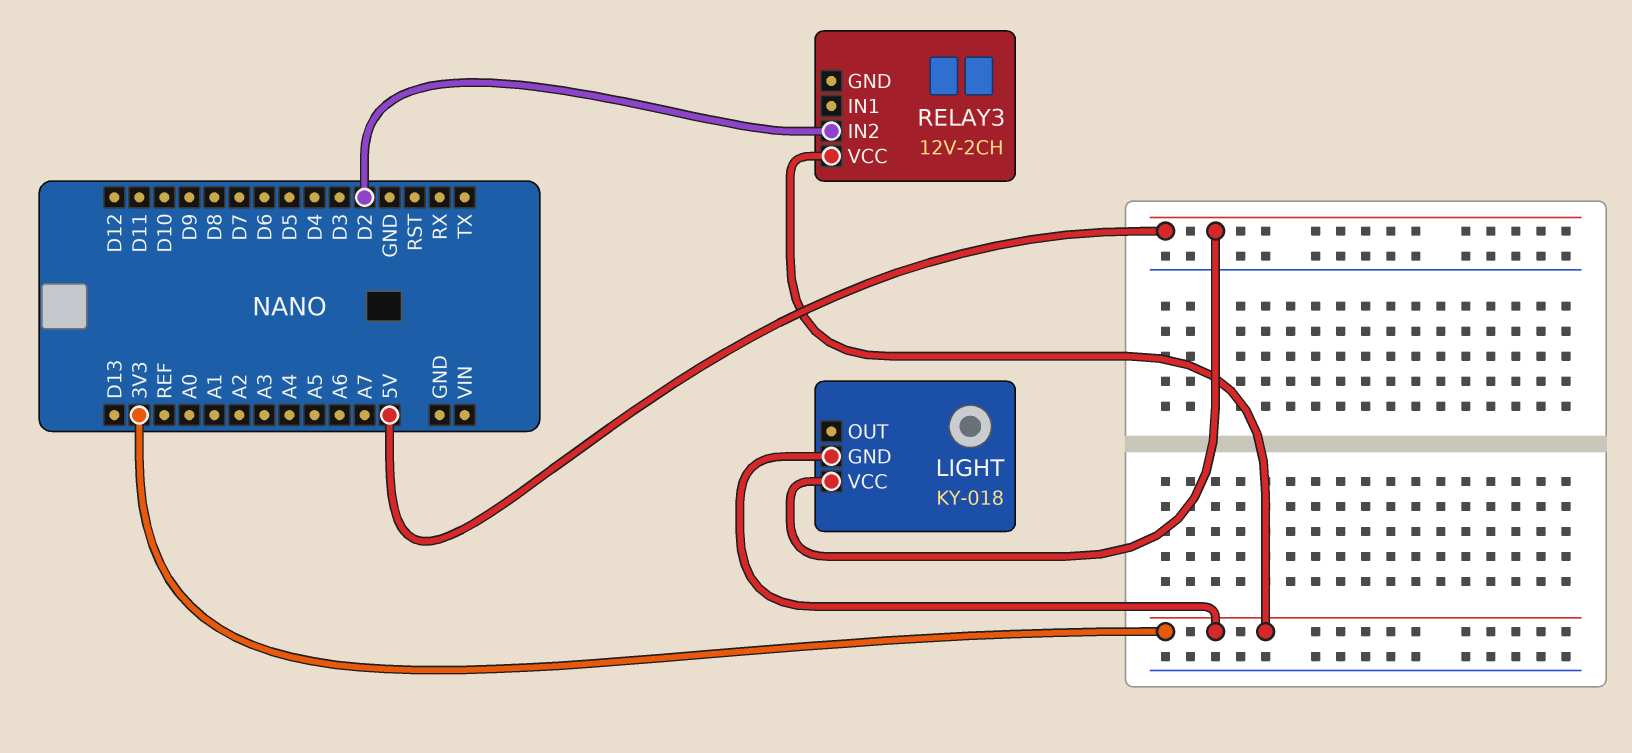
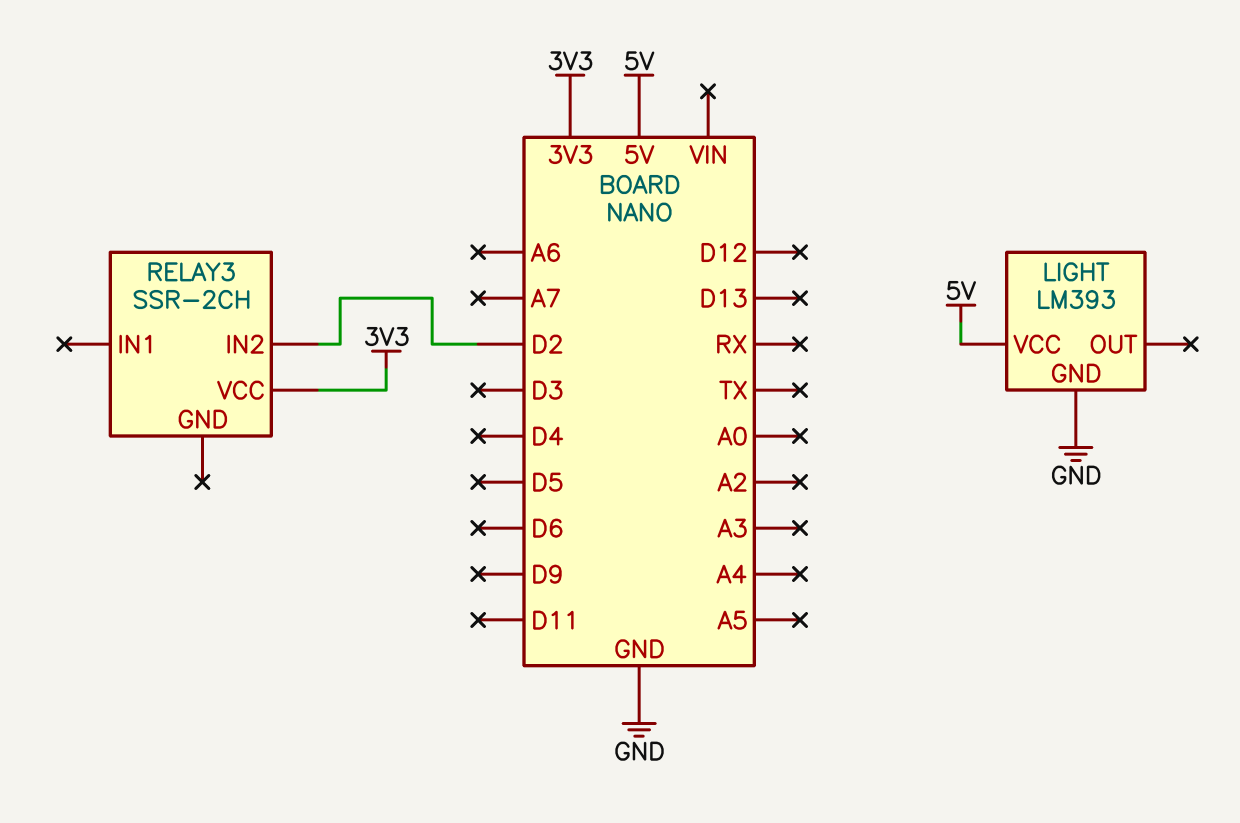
LIGHT: KY-018 -> LM393
LIGHT pin GND: 3V3 -> GND
RELAY3: 12V-2CH -> SSR-2CH

